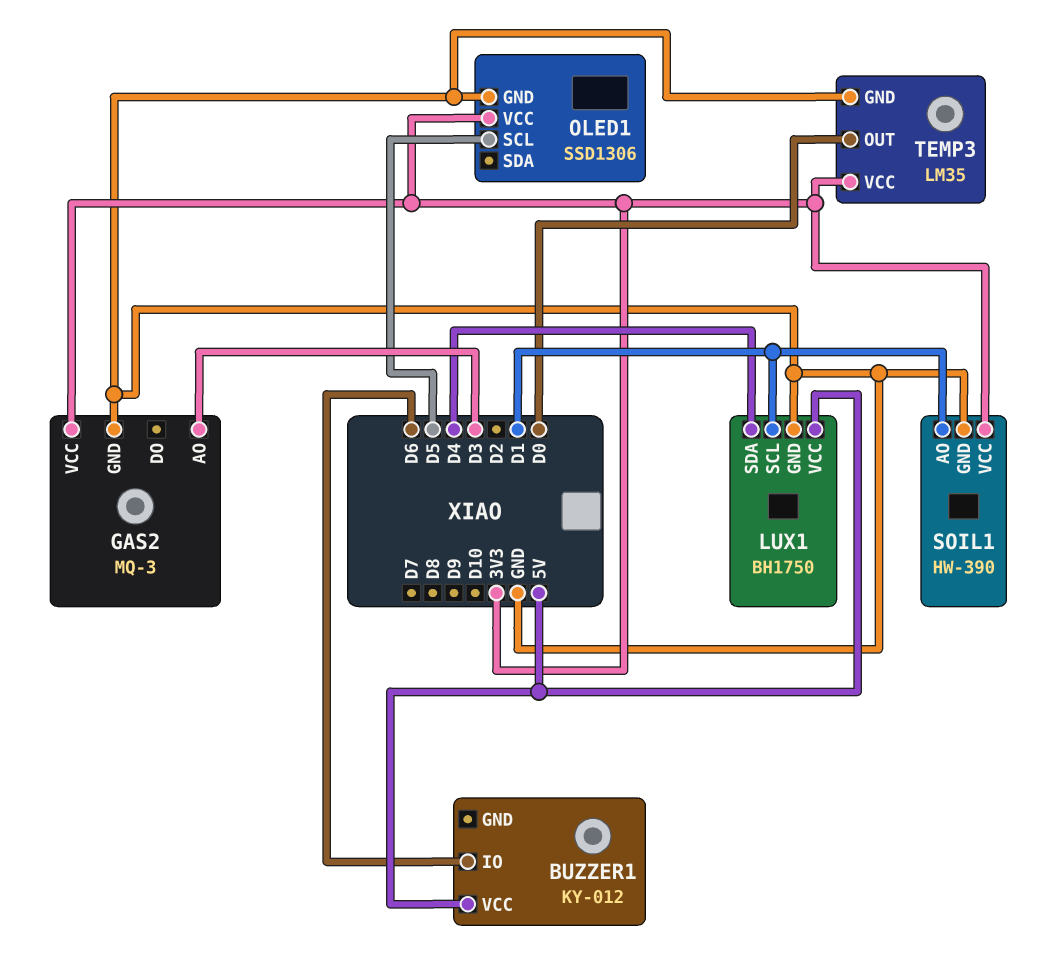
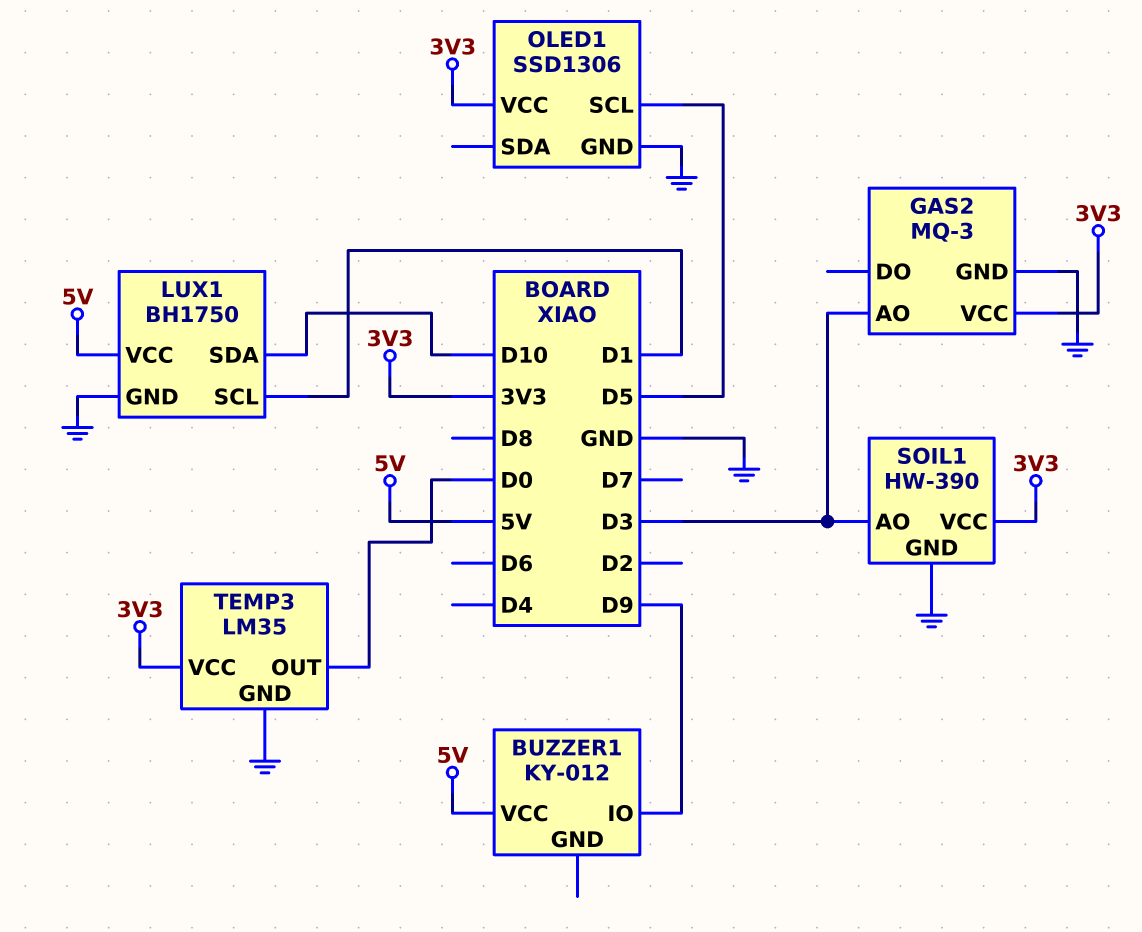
BUZZER1 pin IO: D6 -> D9
LUX1 pin SDA: D4 -> D10
SOIL1 pin AO: D1 -> D3

